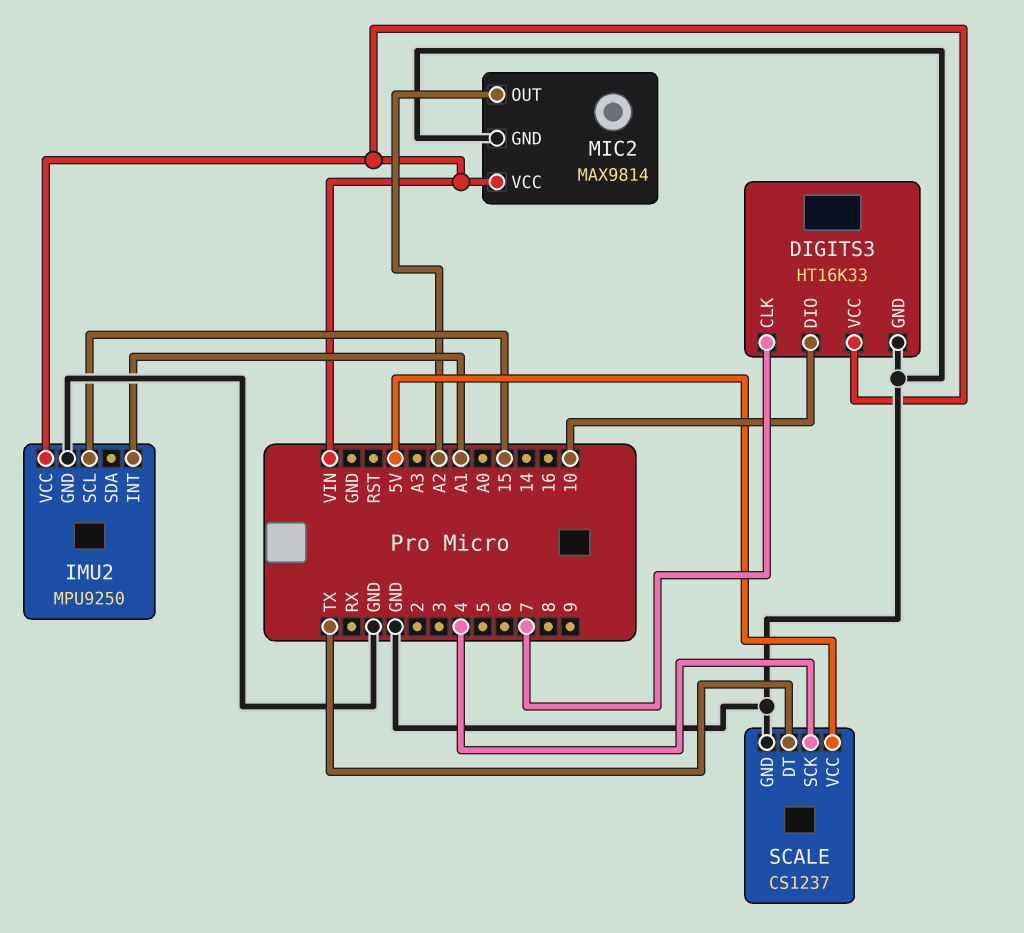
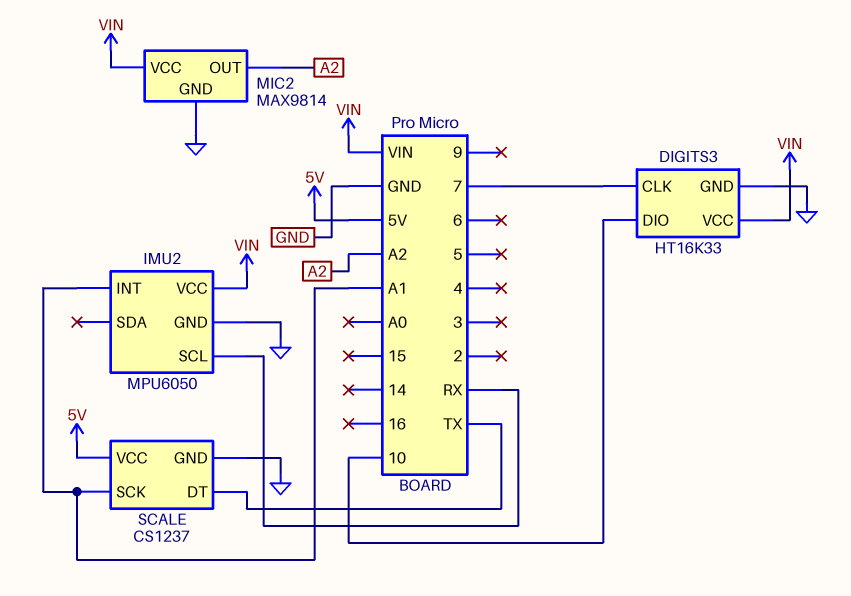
IMU2: MPU9250 -> MPU6050
IMU2 pin SCL: 15 -> RX
SCALE pin SCK: 4 -> A1

